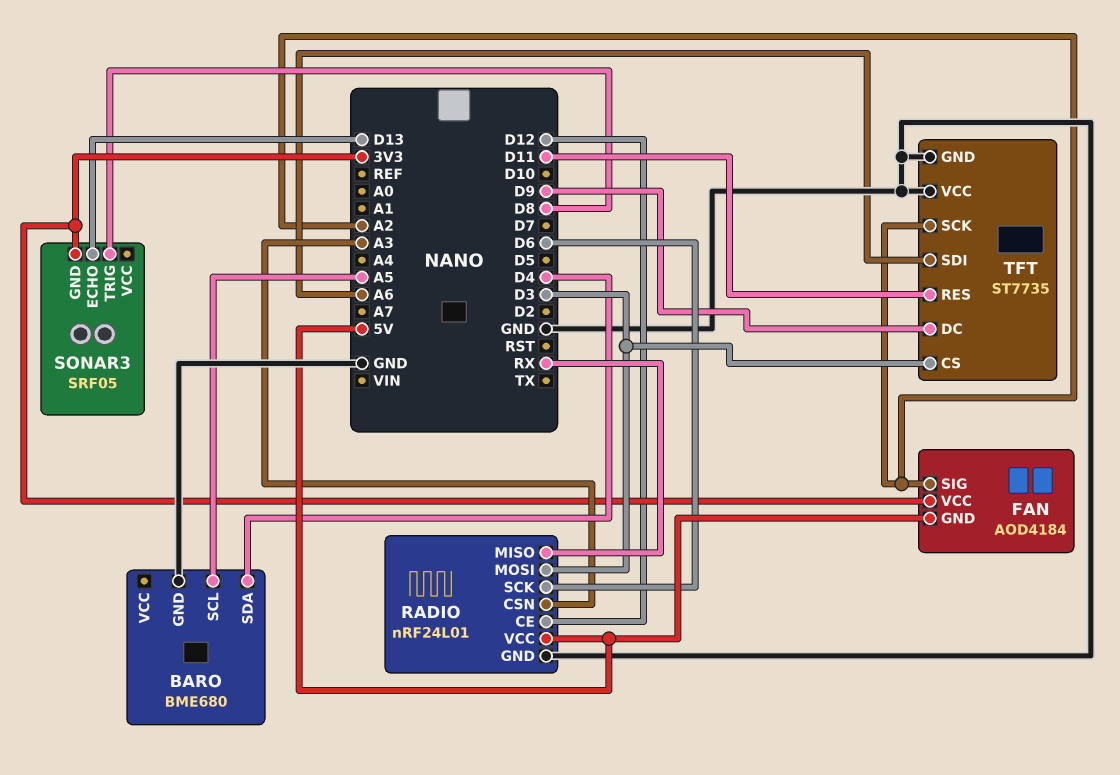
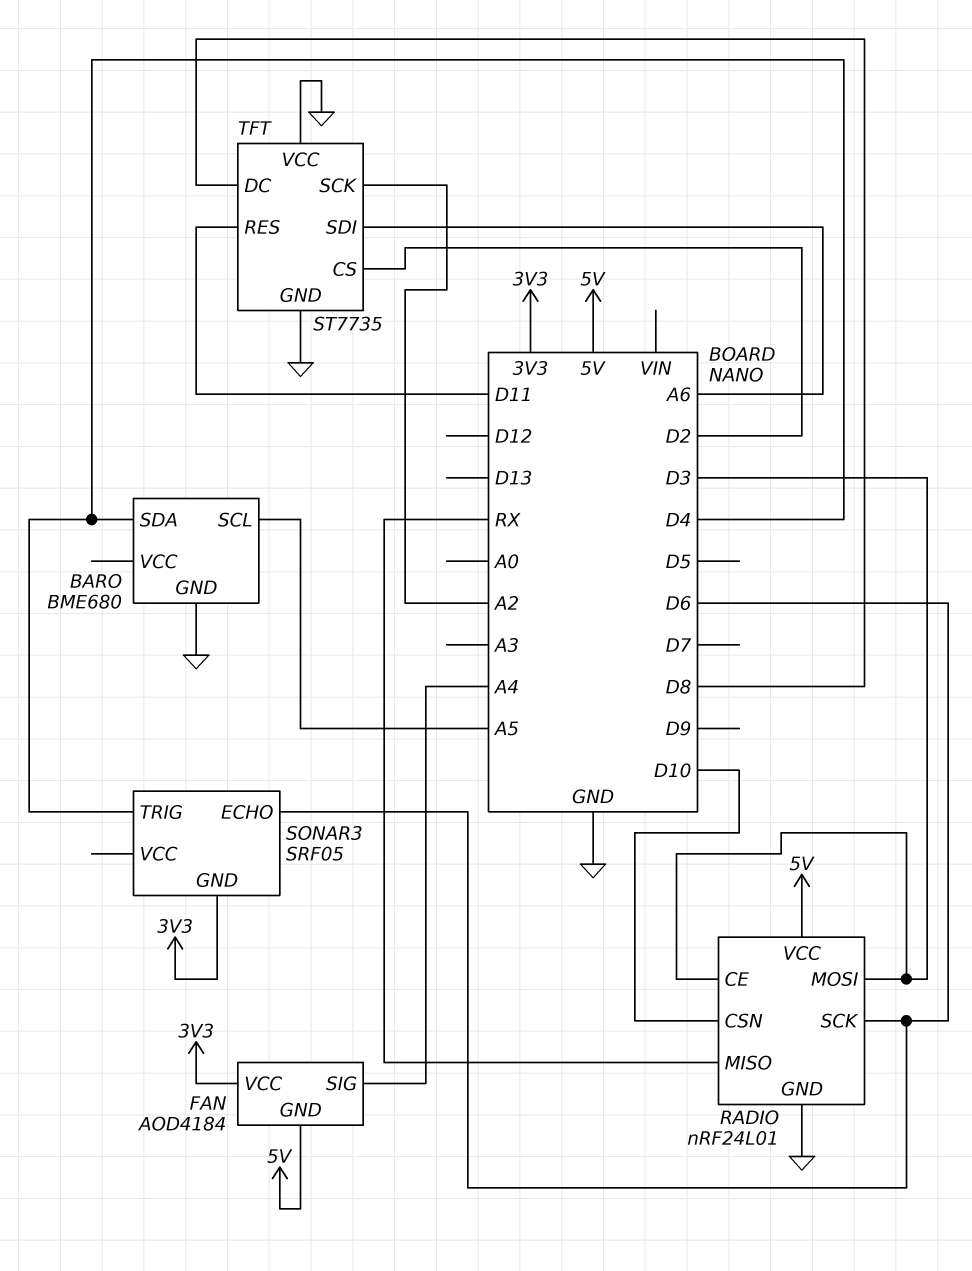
FAN pin SIG: A2 -> A4
RADIO pin CE: D12 -> D3
RADIO pin CSN: A3 -> D10
SONAR3 pin ECHO: D13 -> D6
SONAR3 pin TRIG: D8 -> D4
TFT pin CS: D3 -> D2
TFT pin DC: D9 -> D8

